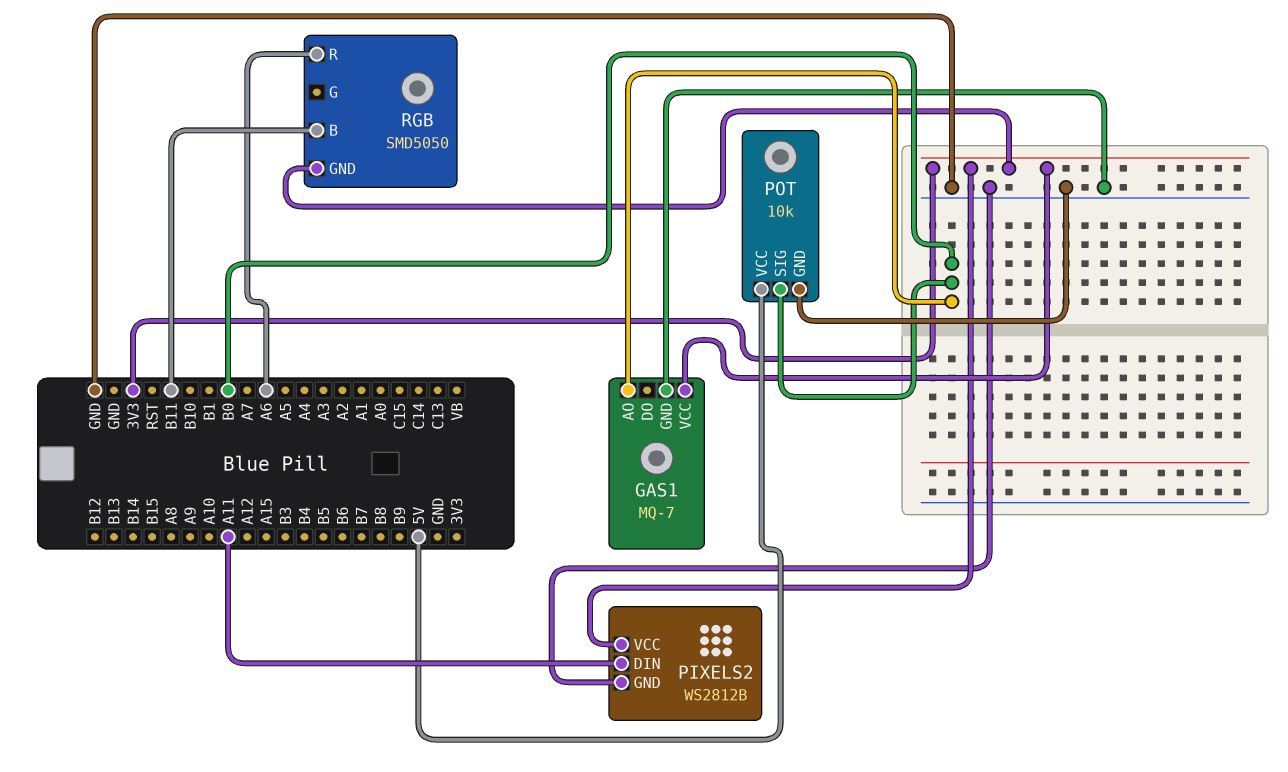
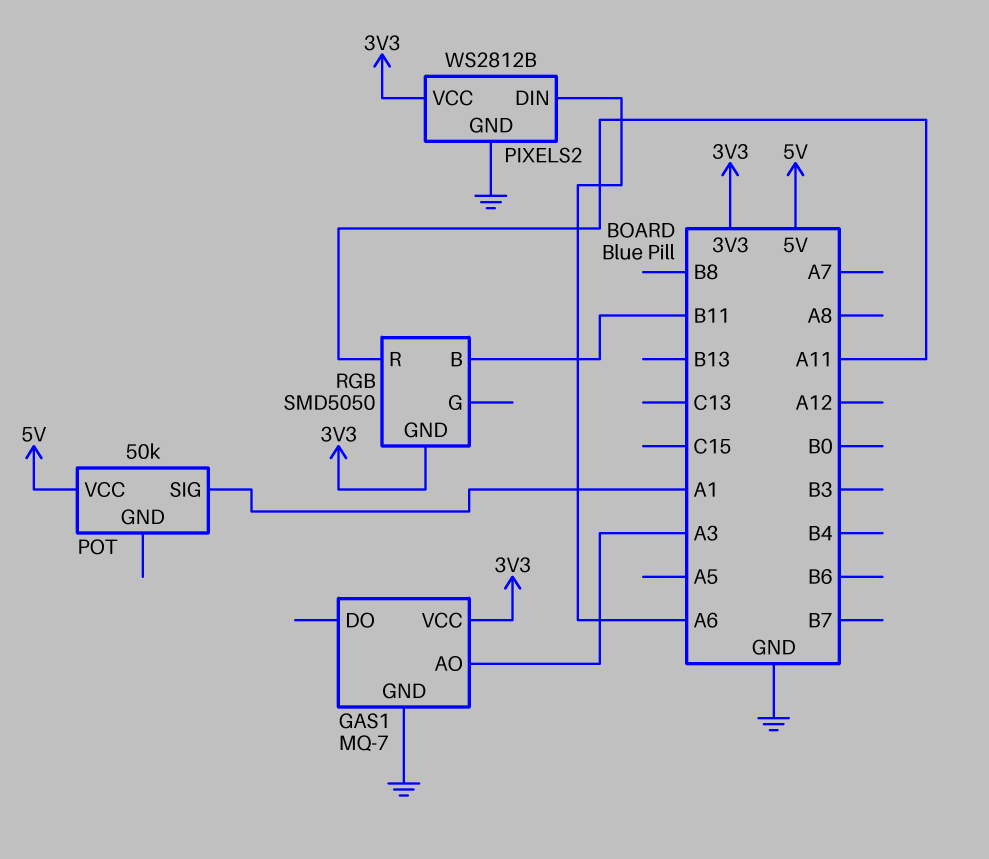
GAS1 pin AO: B0 -> A3
PIXELS2 pin DIN: A11 -> A6
POT: 10k -> 50k
POT pin GND: GND -> none
POT pin SIG: B0 -> A1
RGB pin R: A6 -> A11

